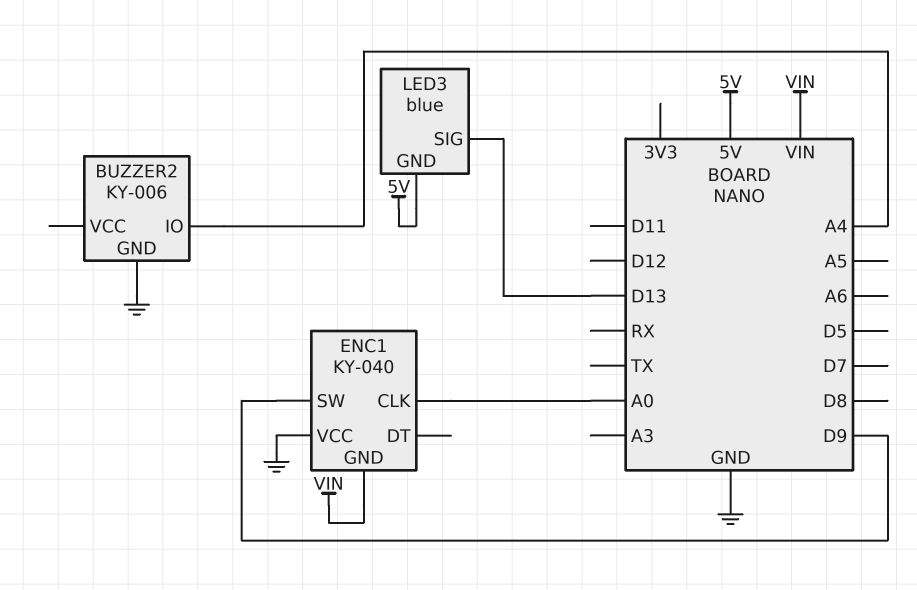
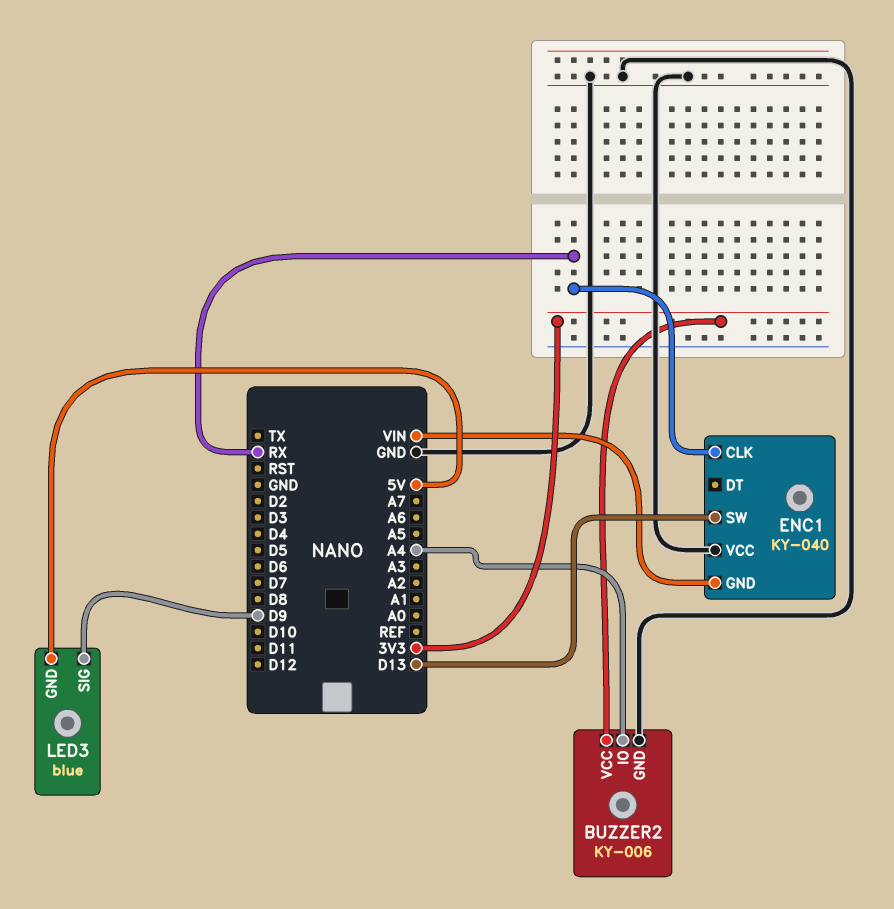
BUZZER2 pin VCC: none -> 3V3
ENC1 pin CLK: A0 -> RX
ENC1 pin SW: D9 -> D13
LED3 pin SIG: D13 -> D9

